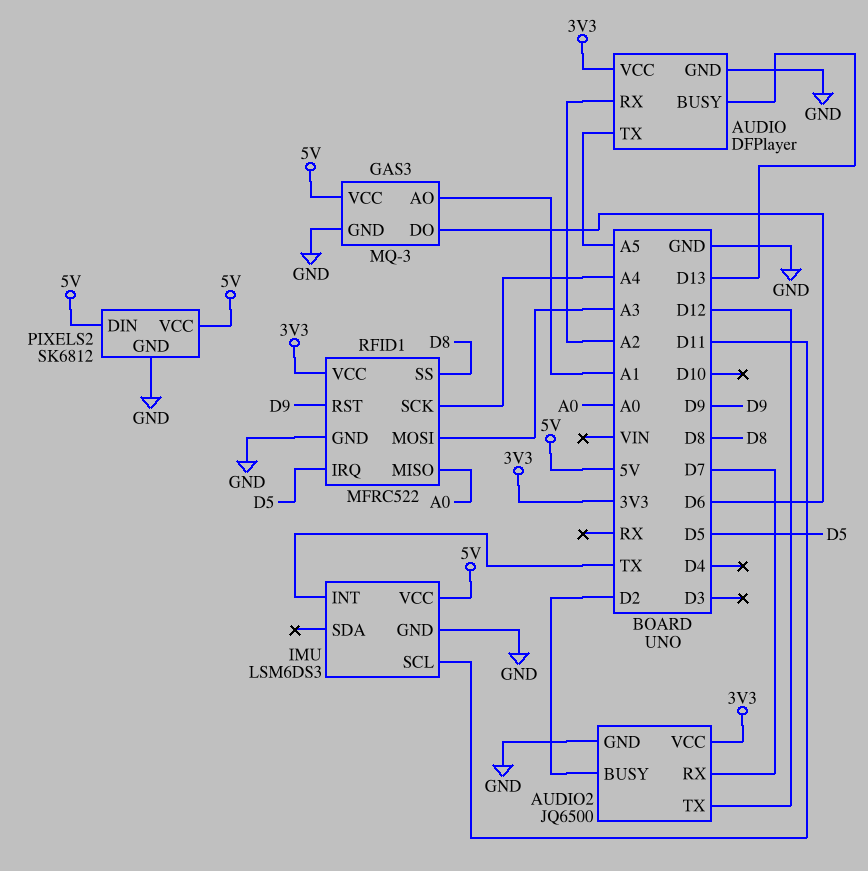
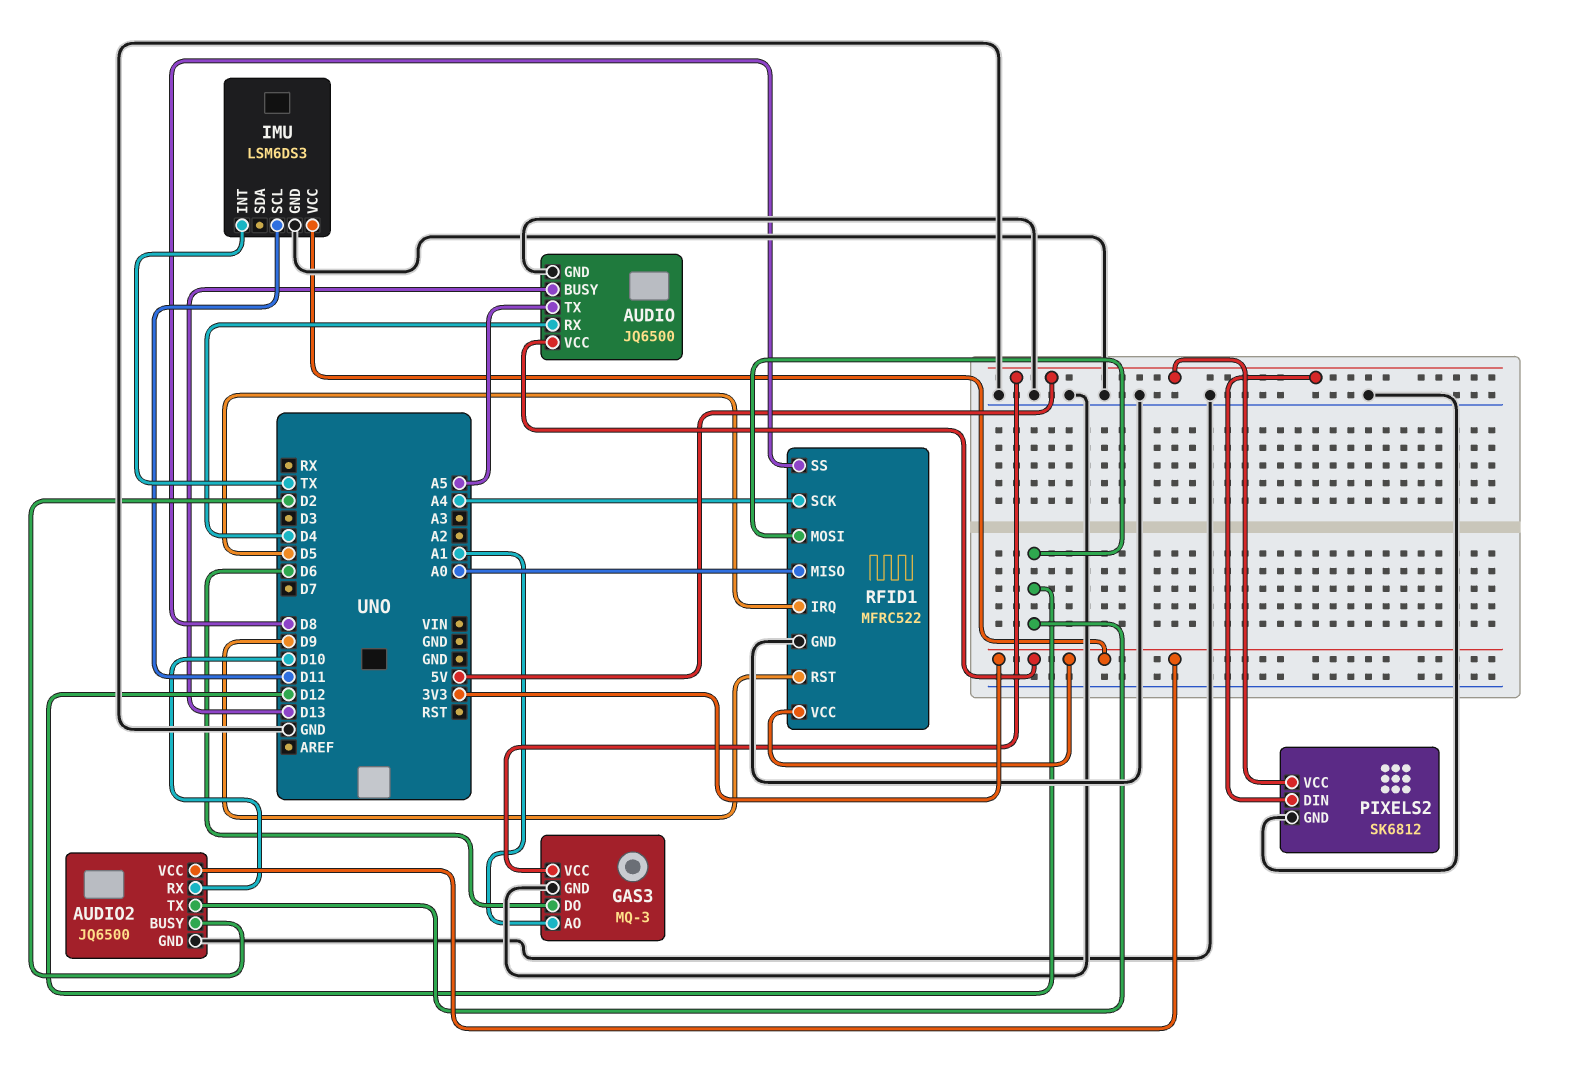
AUDIO: DFPlayer -> JQ6500
AUDIO pin RX: A2 -> D4
AUDIO2 pin RX: D7 -> D10
IMU pin VCC: 5V -> 3V3
RFID1 pin MOSI: A3 -> D12

